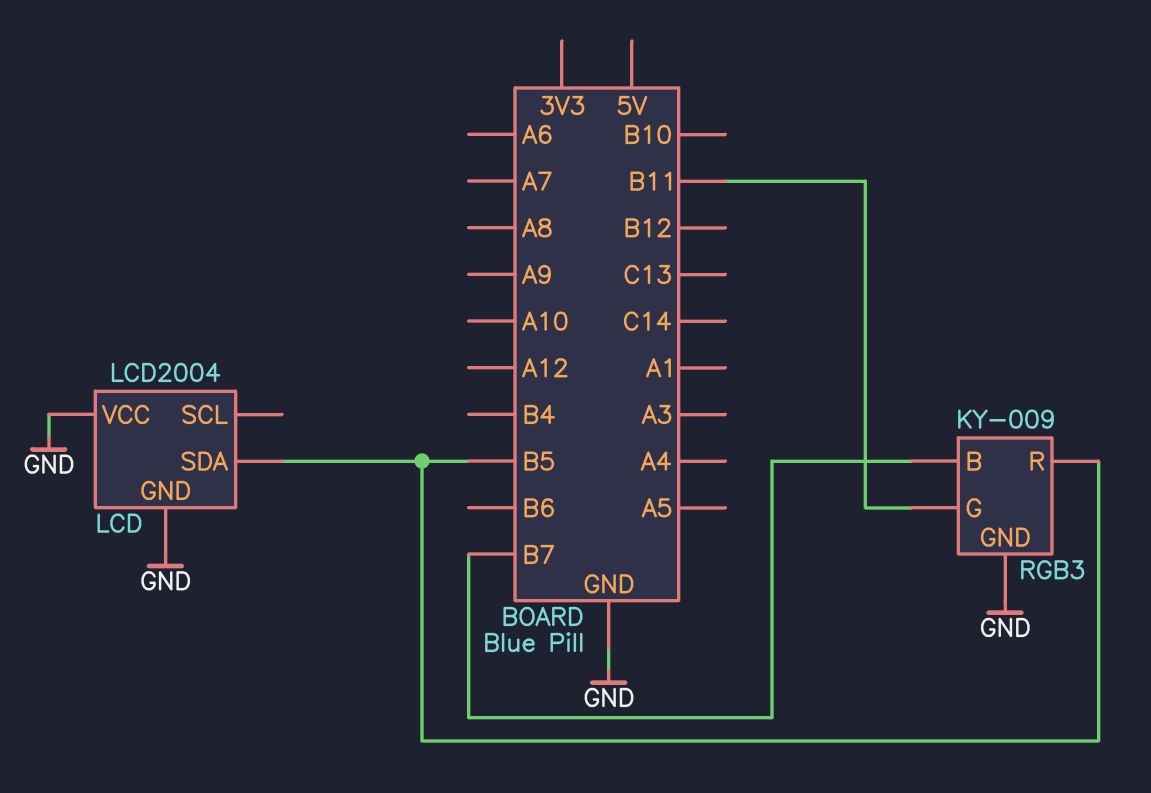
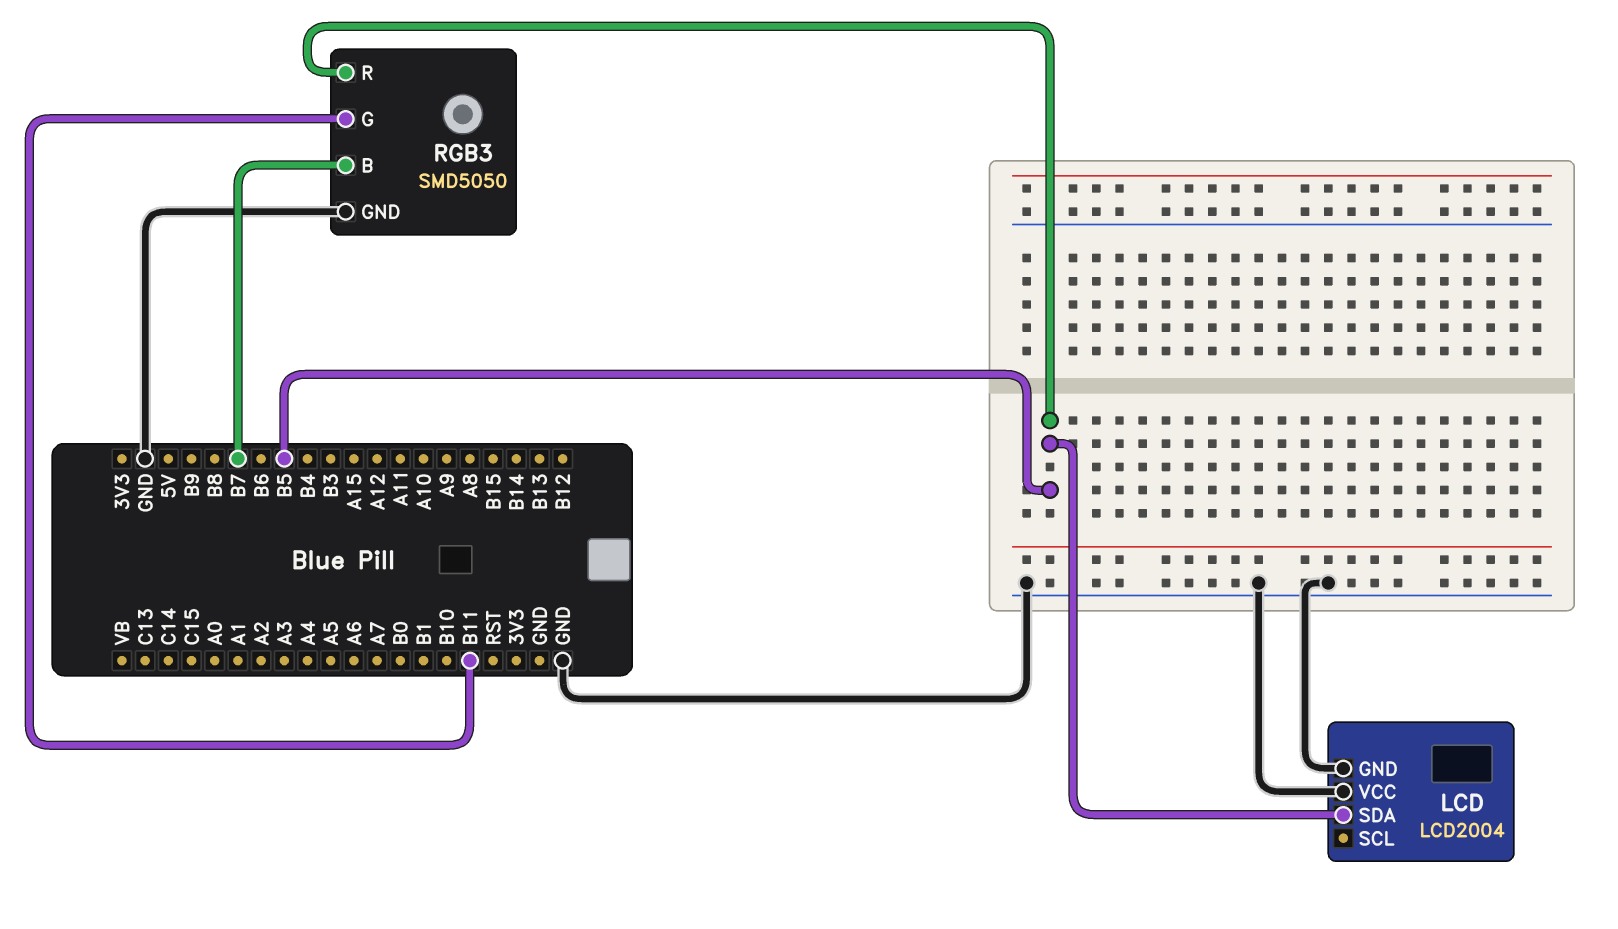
RGB3: KY-009 -> SMD5050

